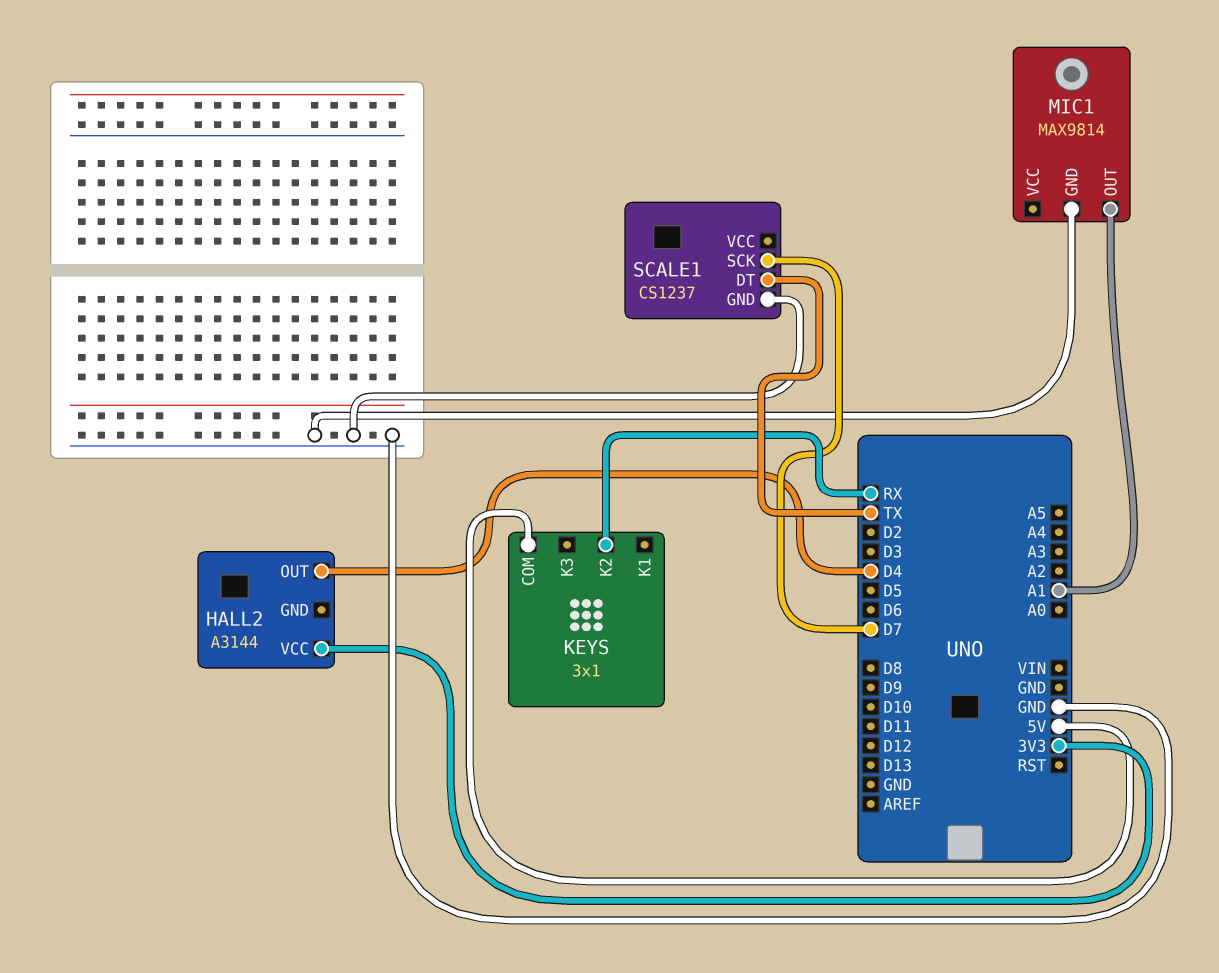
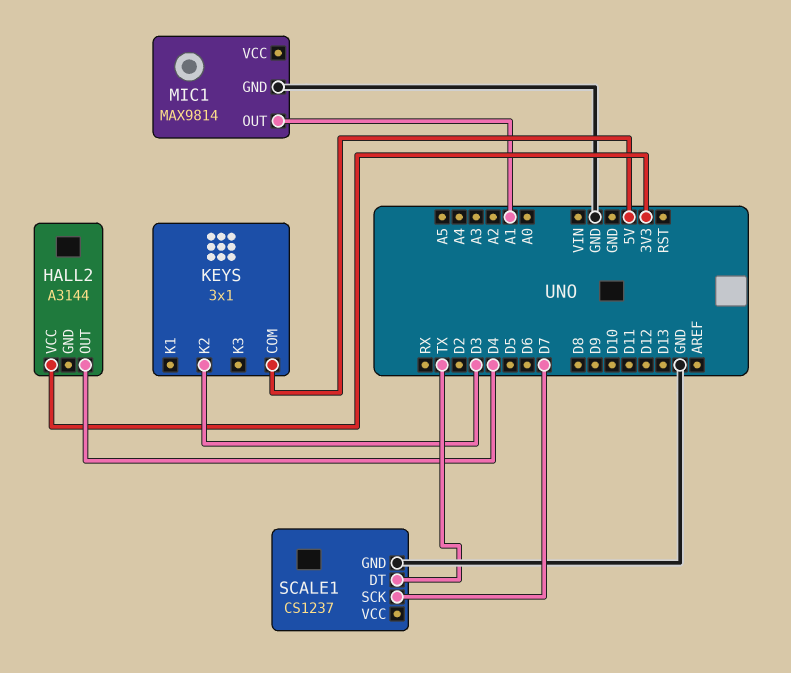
KEYS pin K2: RX -> D3

